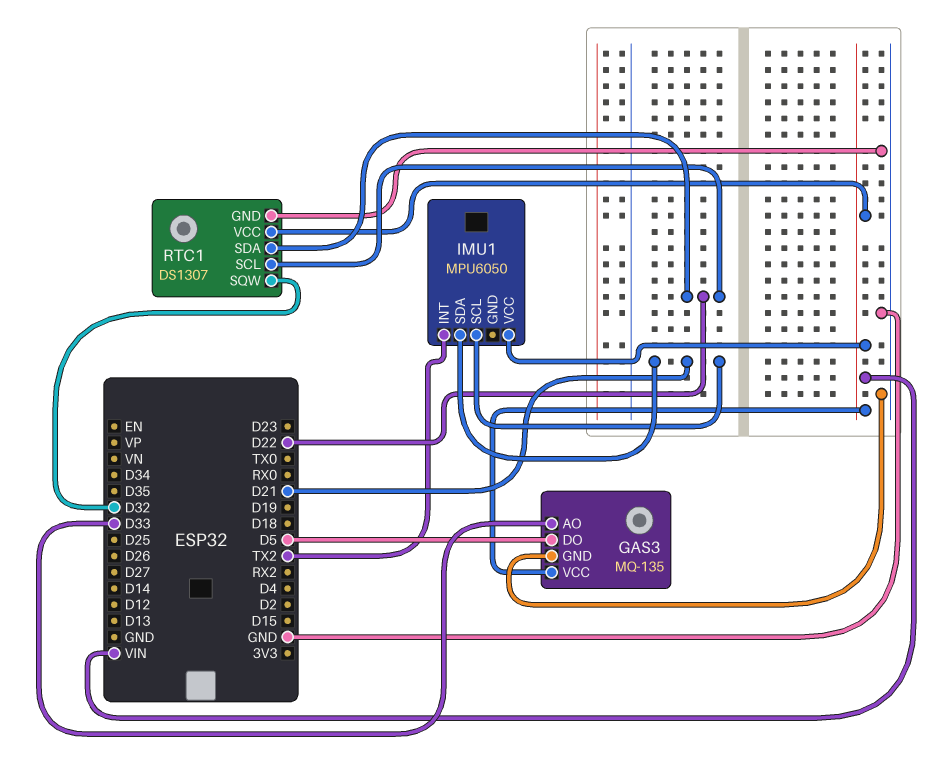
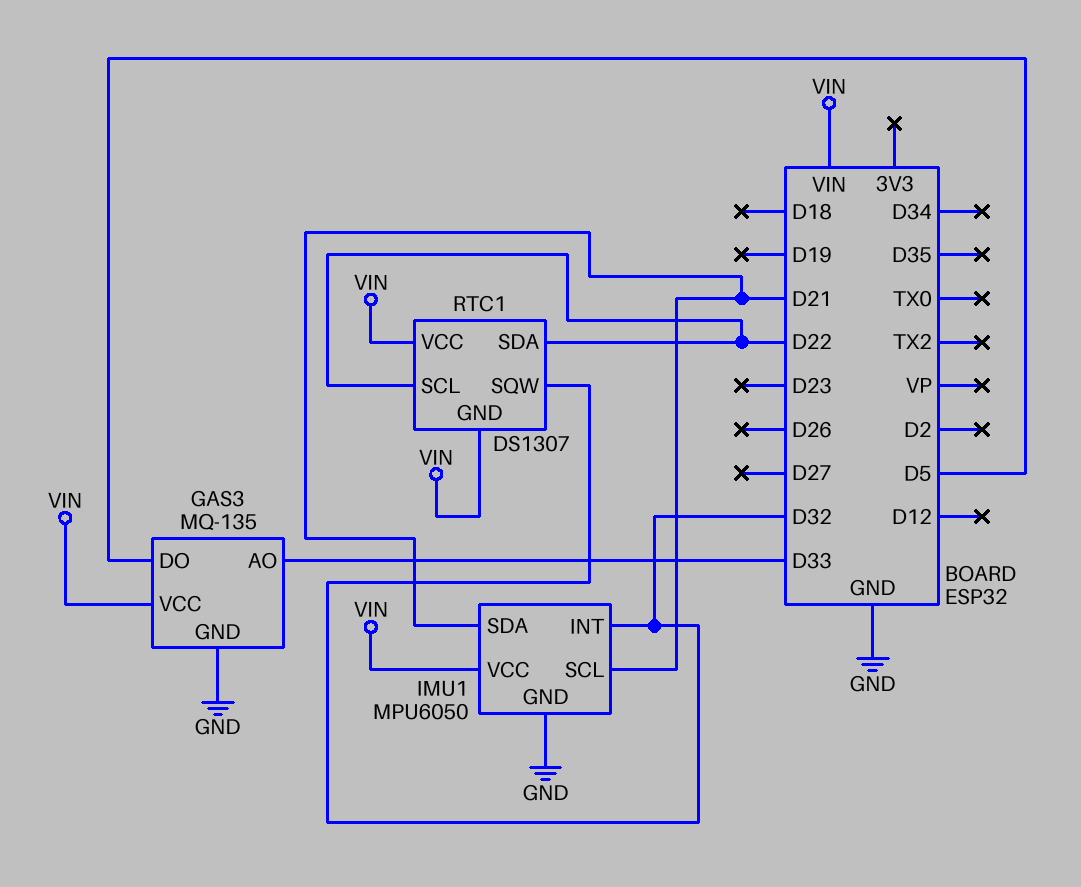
IMU1 pin GND: none -> GND
IMU1 pin INT: TX2 -> D32
RTC1 pin GND: GND -> VIN

